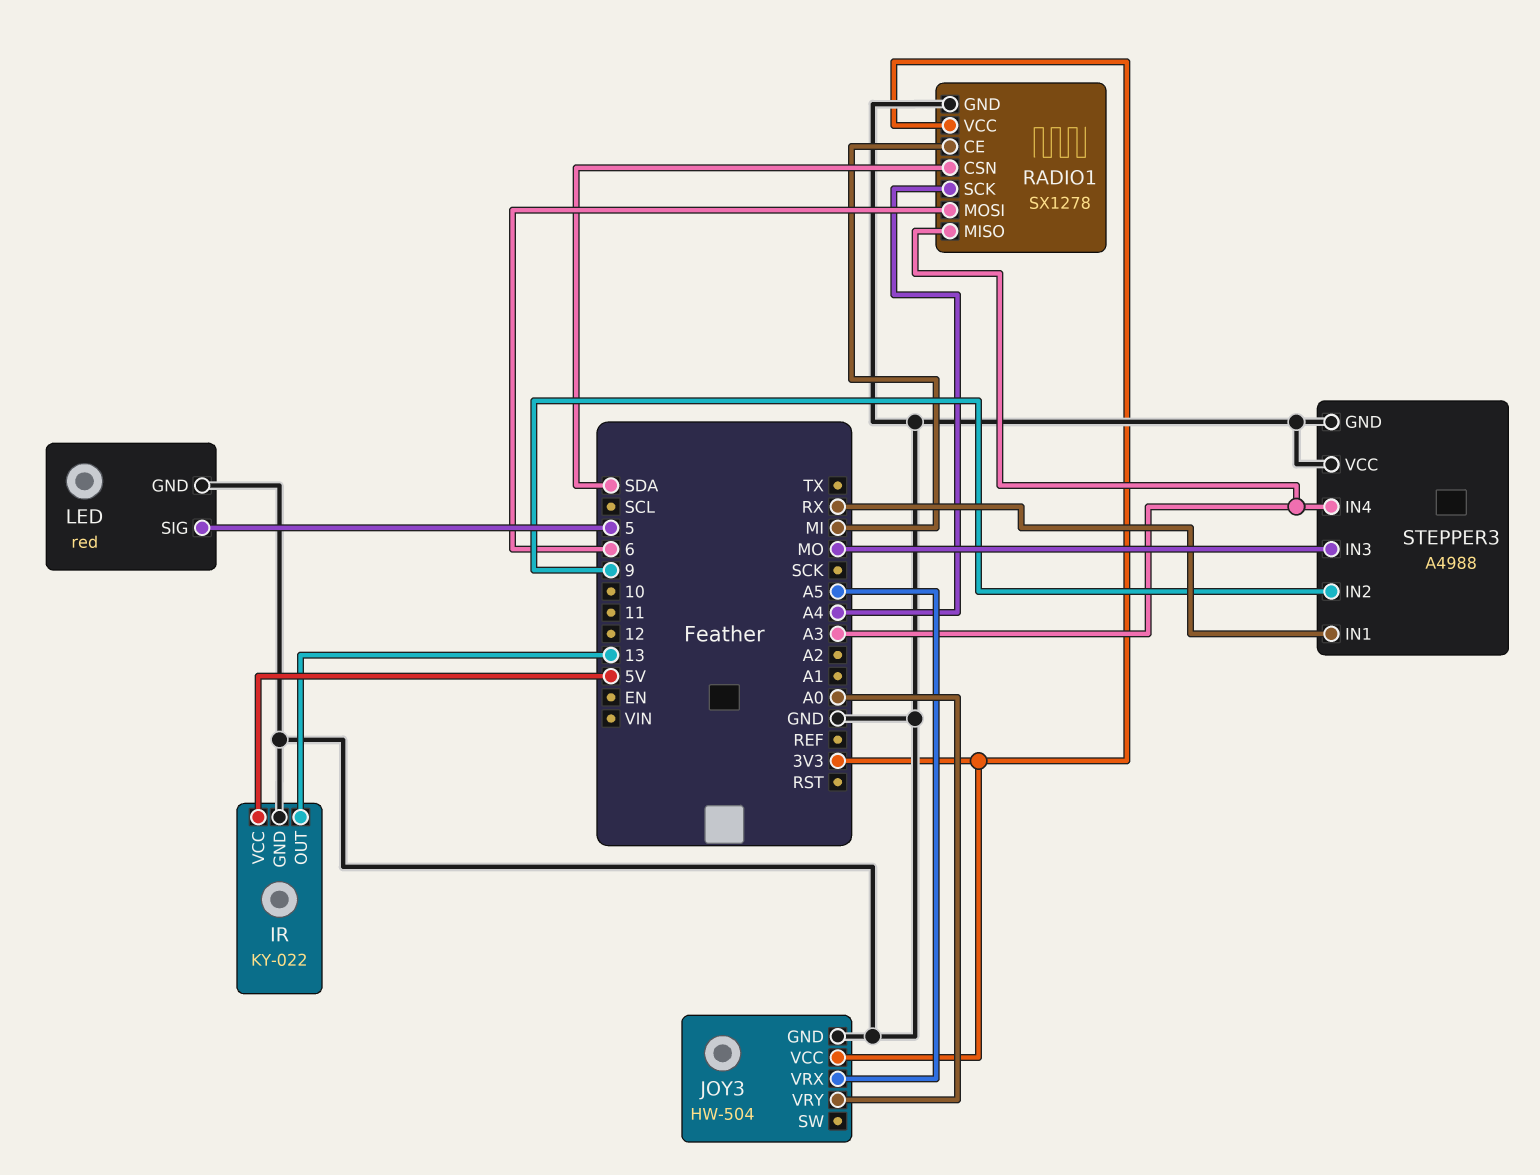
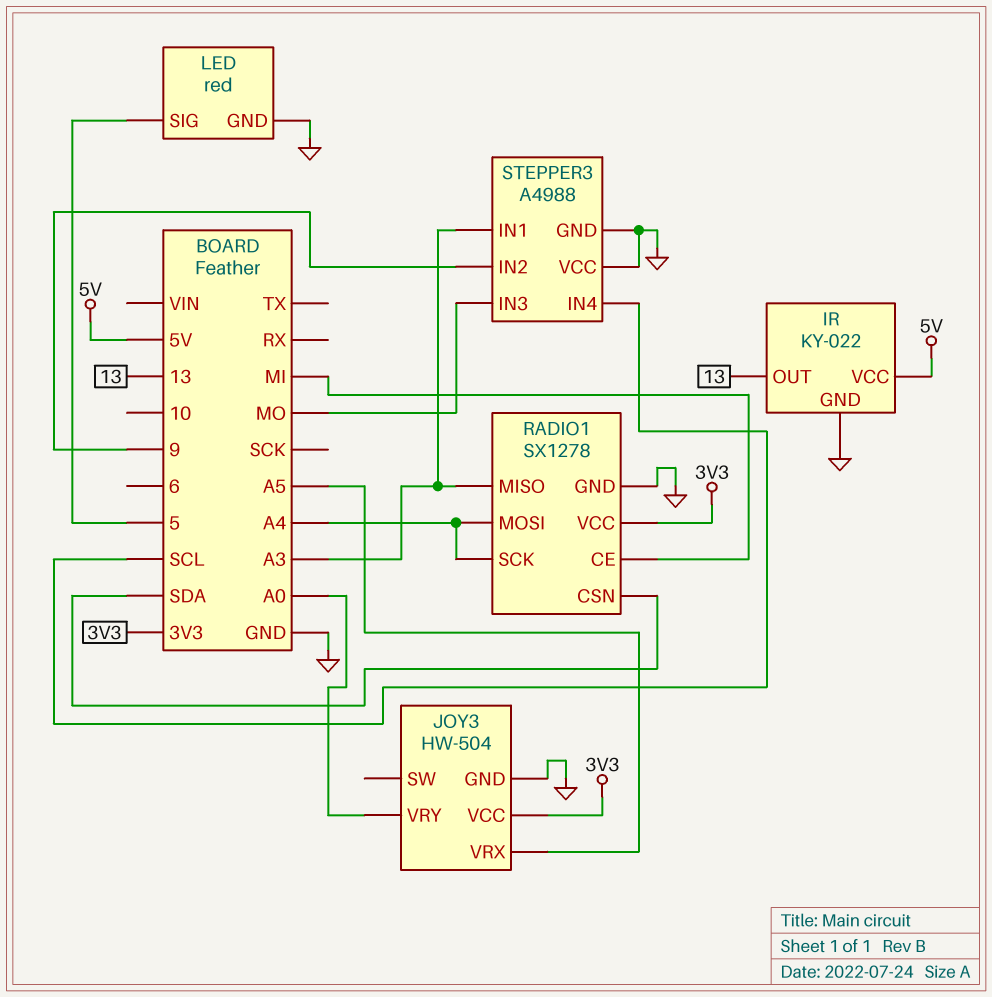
RADIO1 pin MOSI: 6 -> A4
STEPPER3 pin IN1: RX -> A3
STEPPER3 pin IN4: A3 -> SCL

